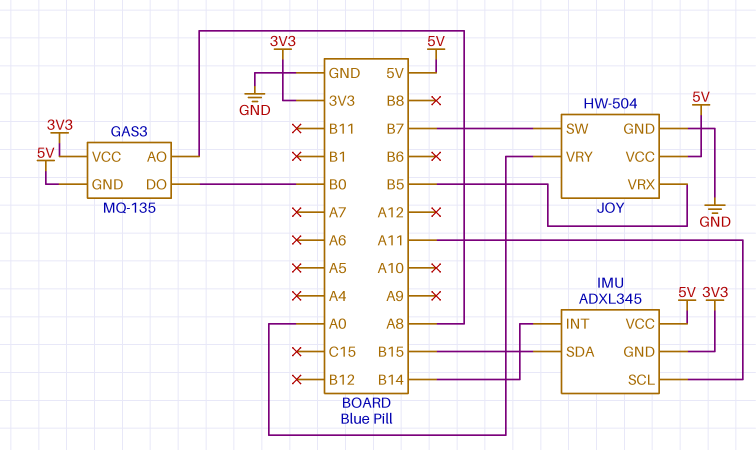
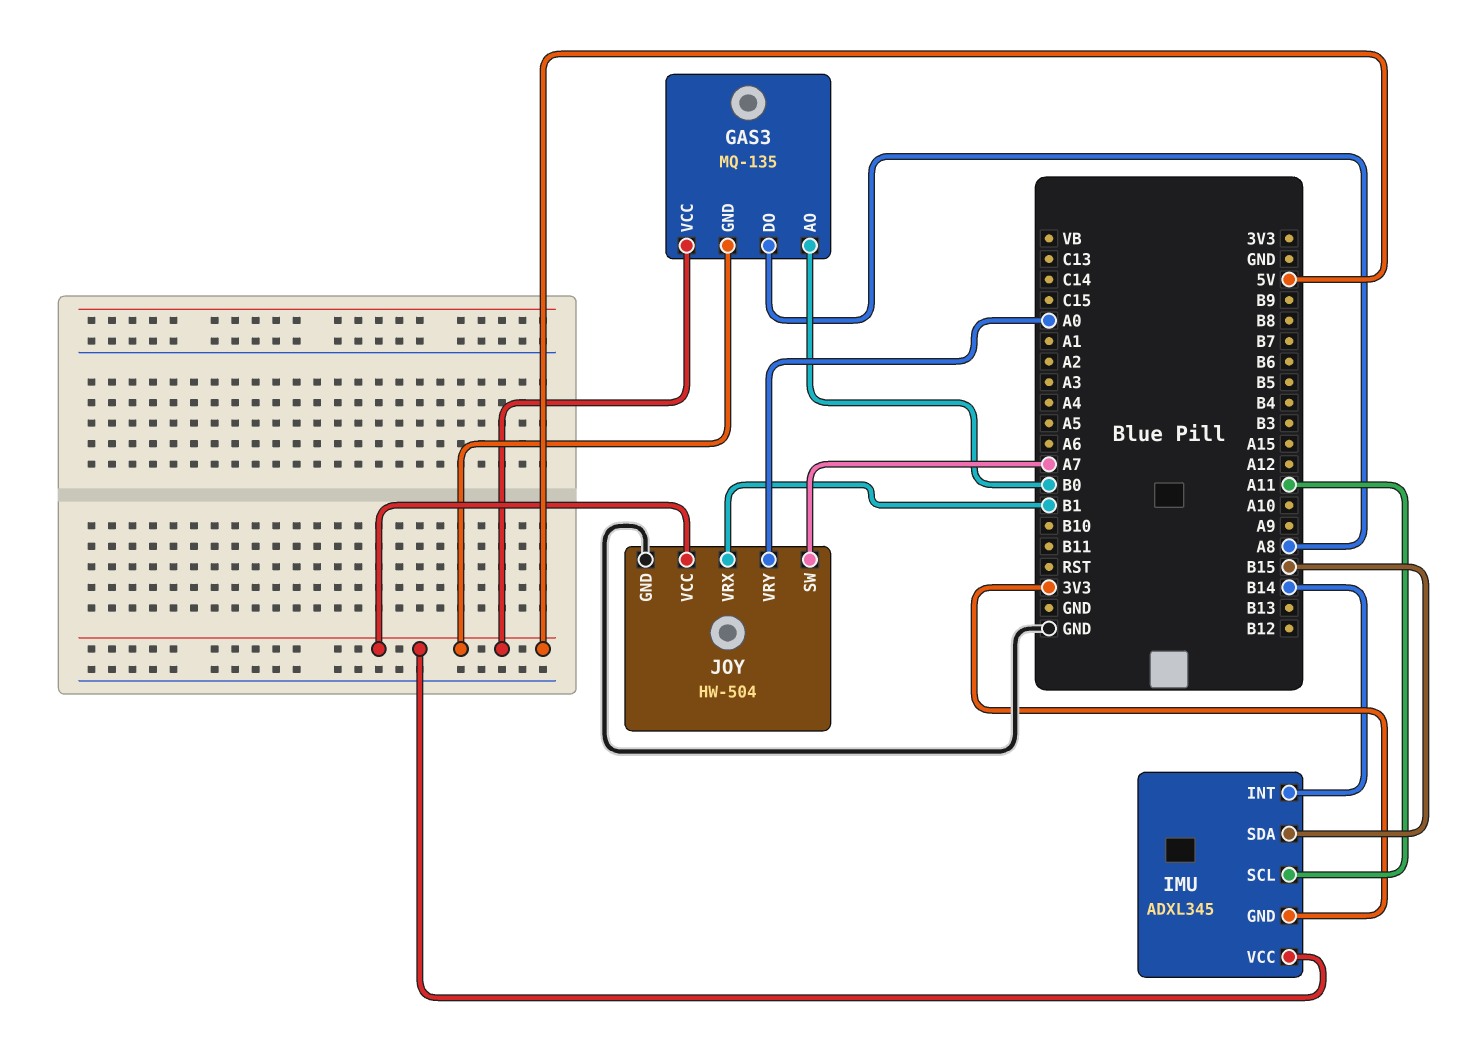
GAS3 pin AO: A8 -> B0
GAS3 pin DO: B0 -> A8
GAS3 pin VCC: 3V3 -> 5V
JOY pin SW: B7 -> A7
JOY pin VRX: B5 -> B1

